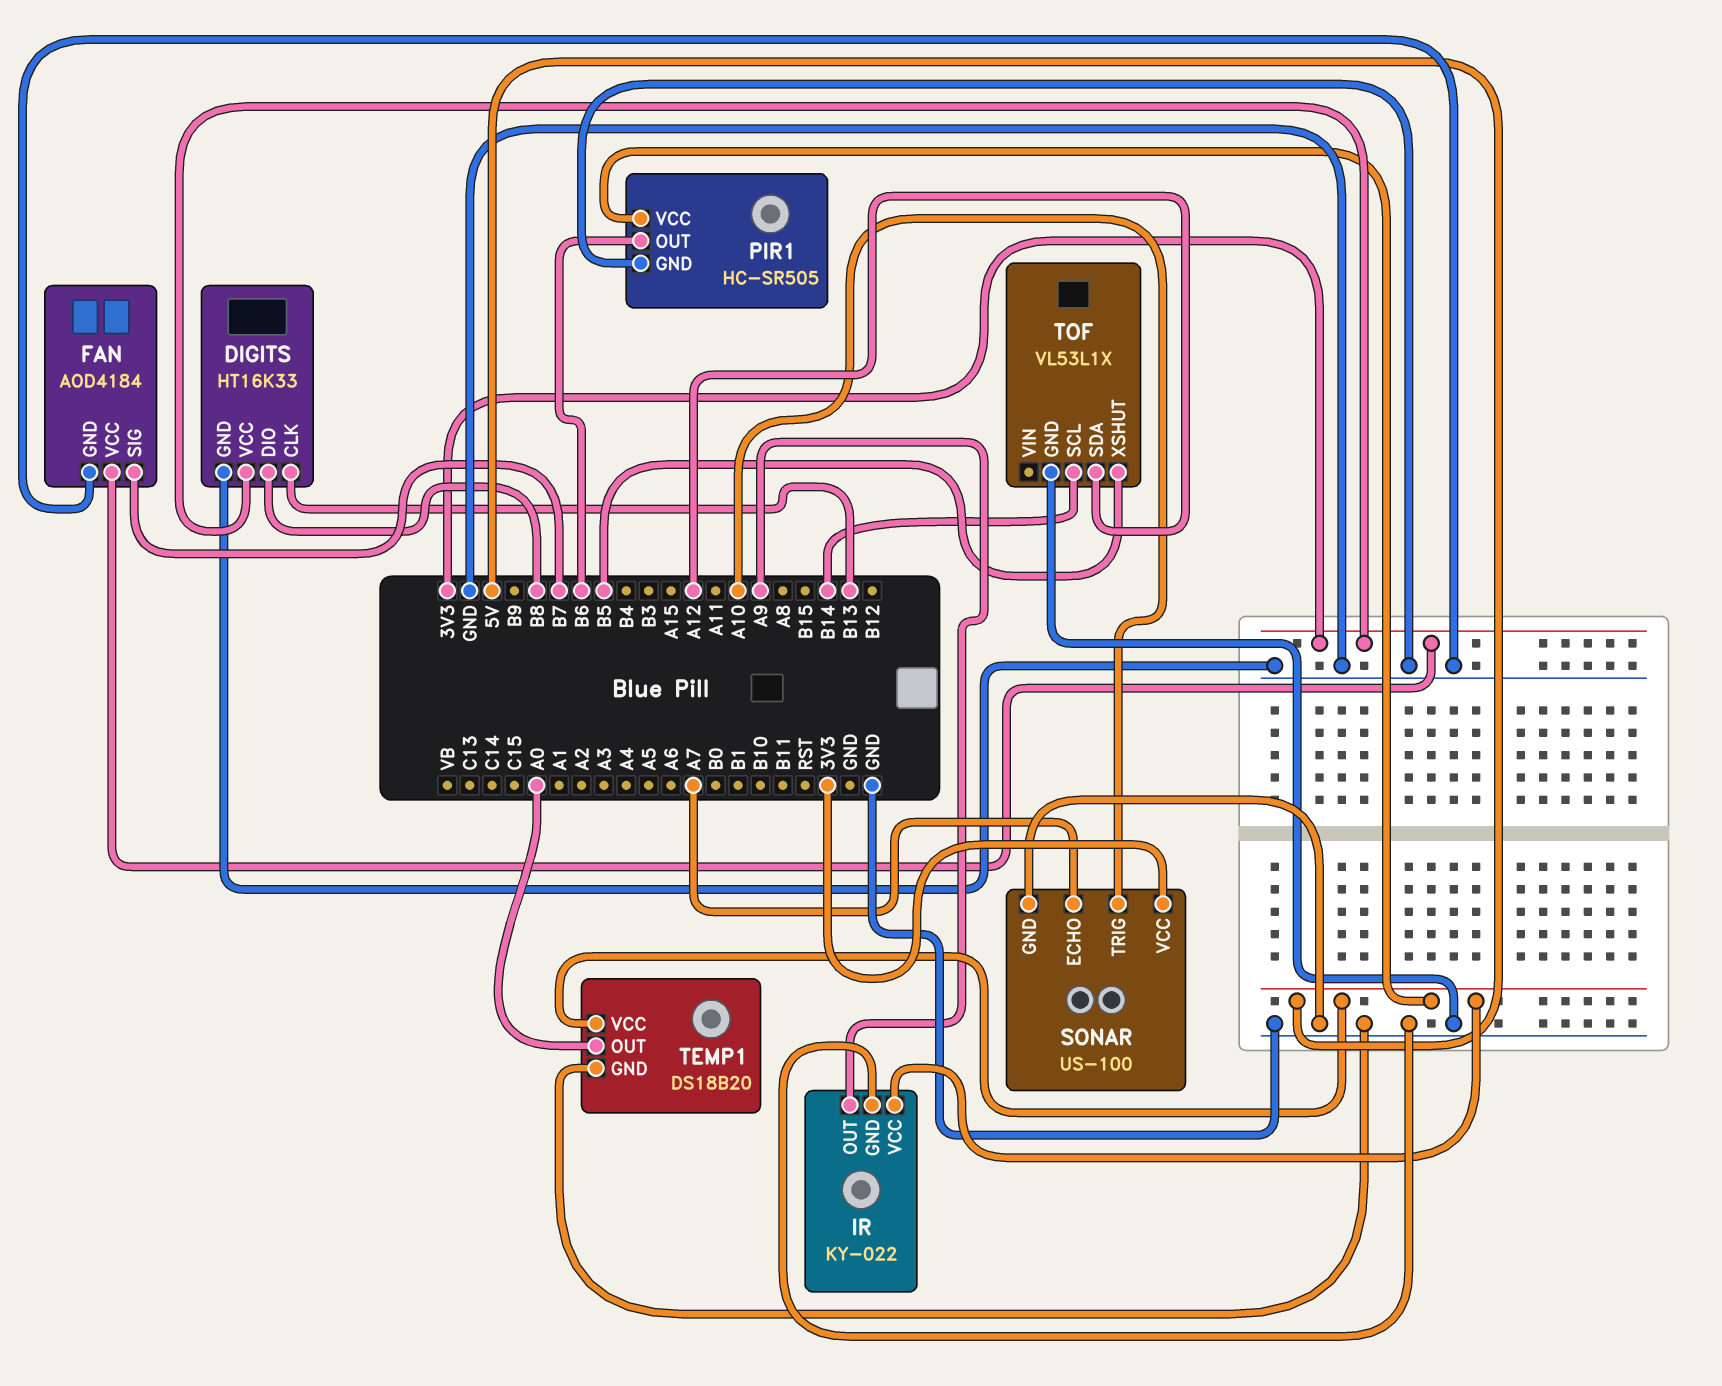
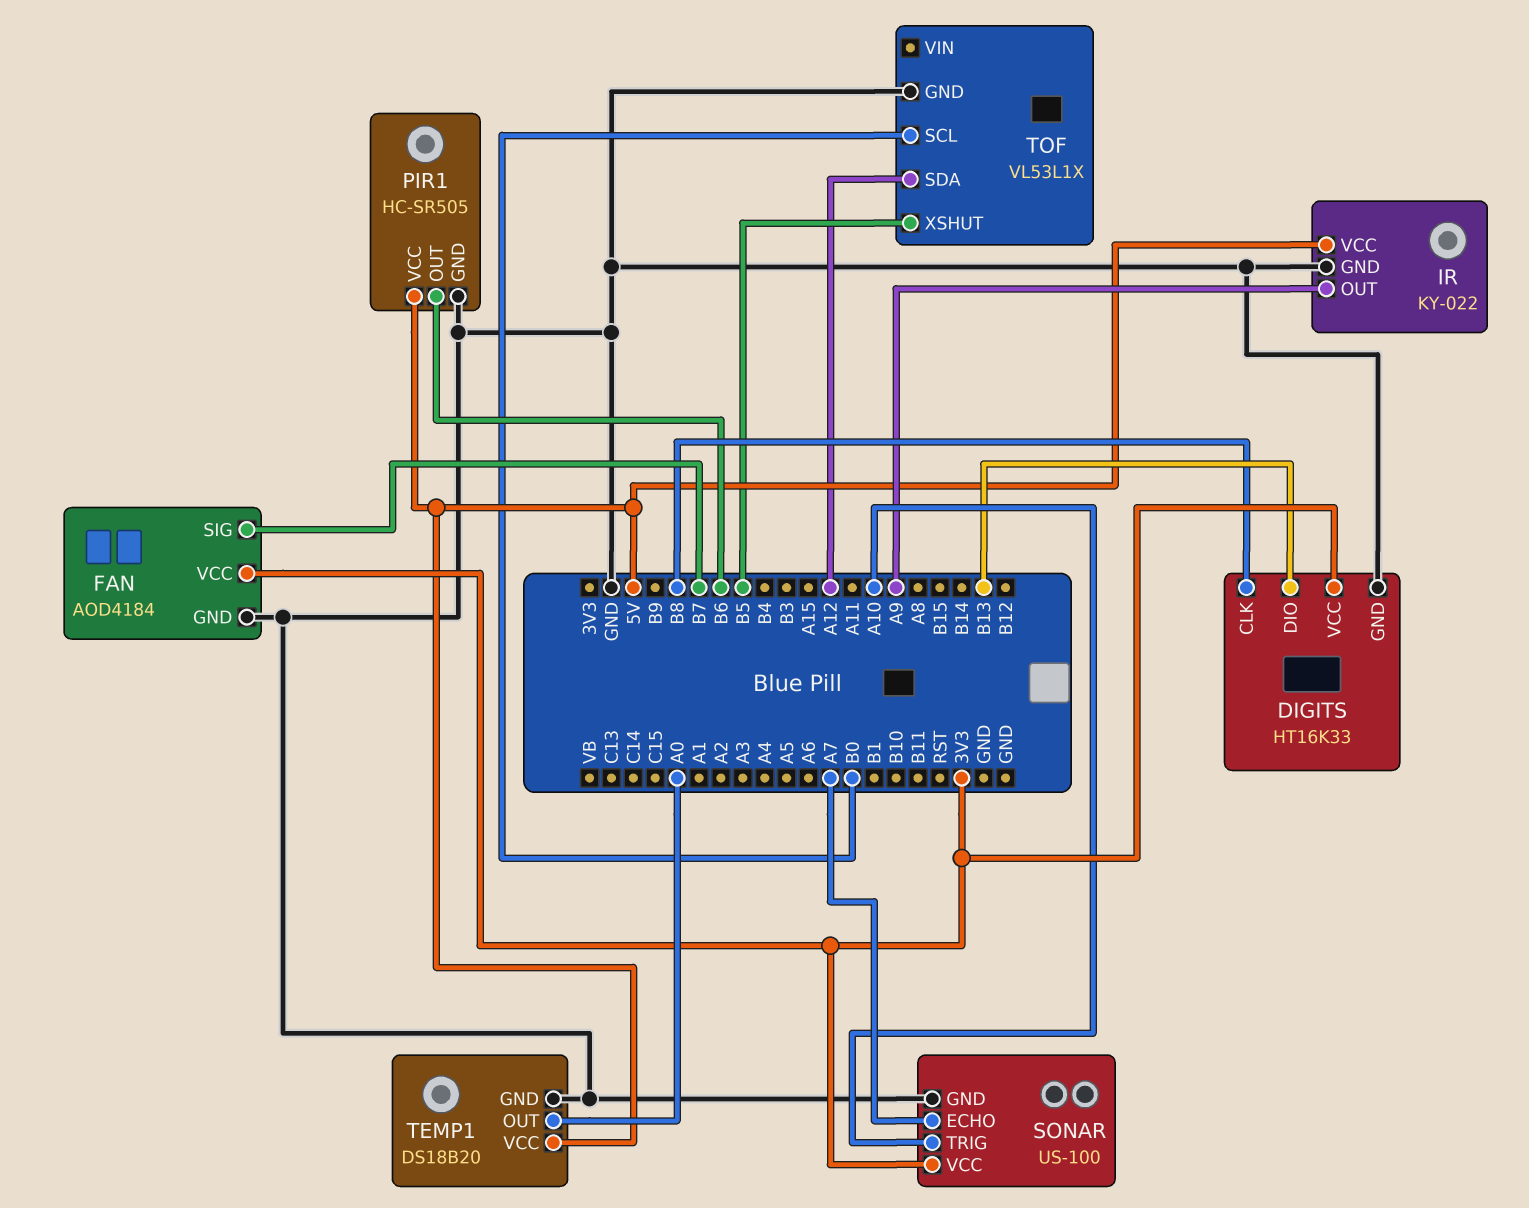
DIGITS pin CLK: B13 -> B8
DIGITS pin DIO: B8 -> B13
TOF pin SCL: B14 -> B0

